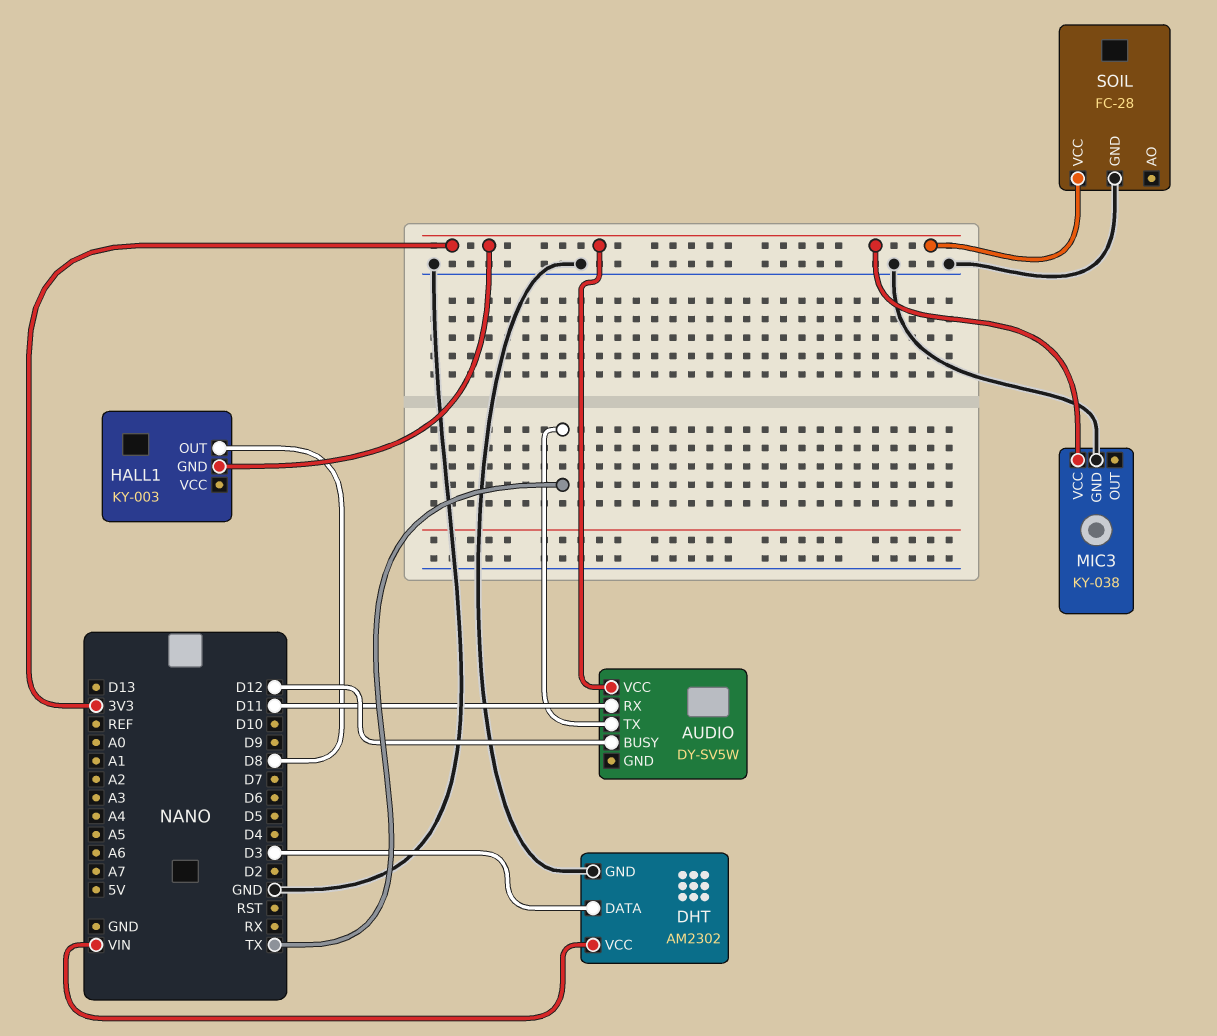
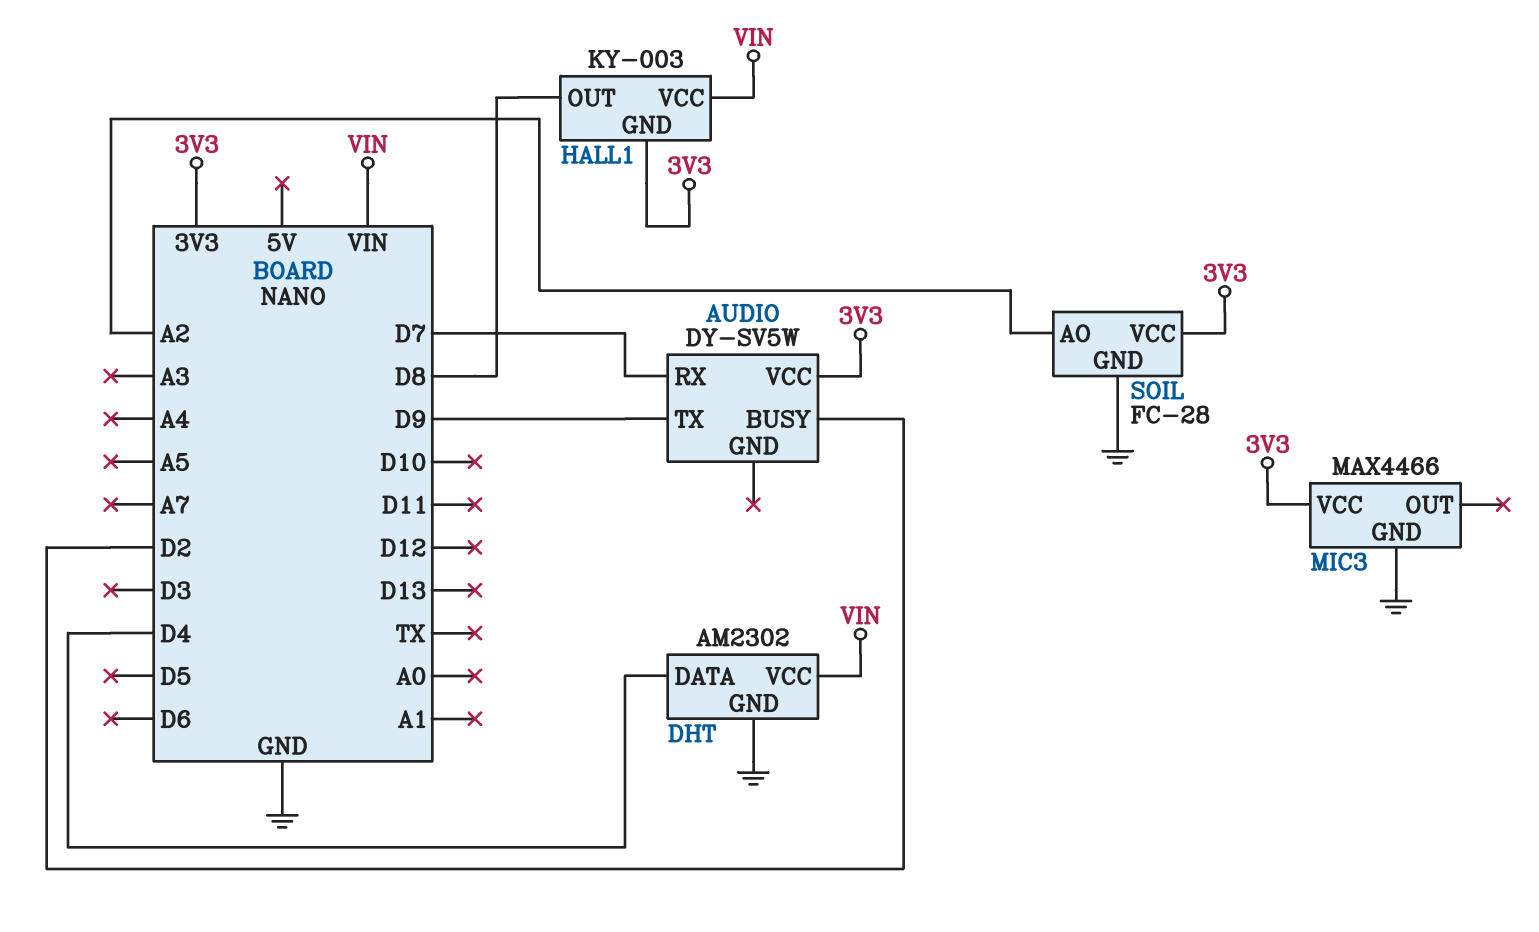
AUDIO pin BUSY: D12 -> D2
AUDIO pin RX: D11 -> D7
AUDIO pin TX: TX -> D9
DHT pin DATA: D3 -> D4
HALL1 pin VCC: none -> VIN
MIC3: KY-038 -> MAX4466
SOIL pin AO: none -> A2

